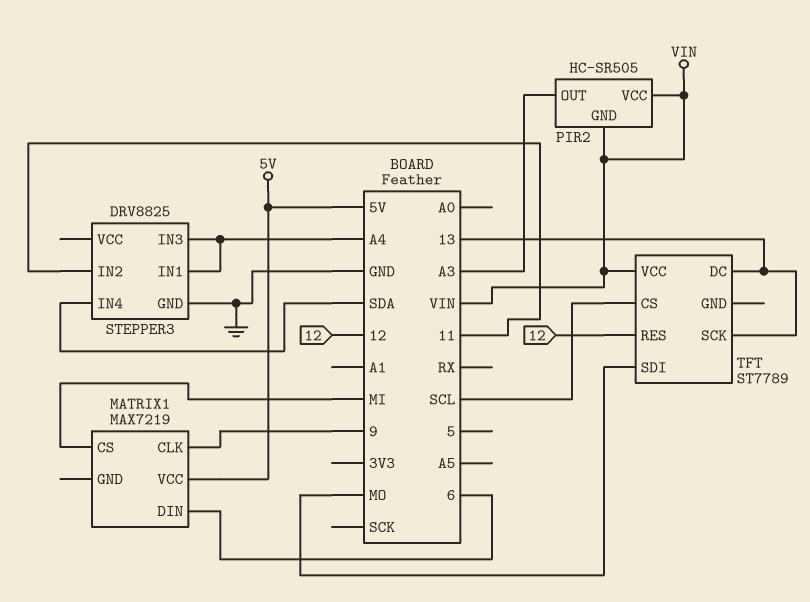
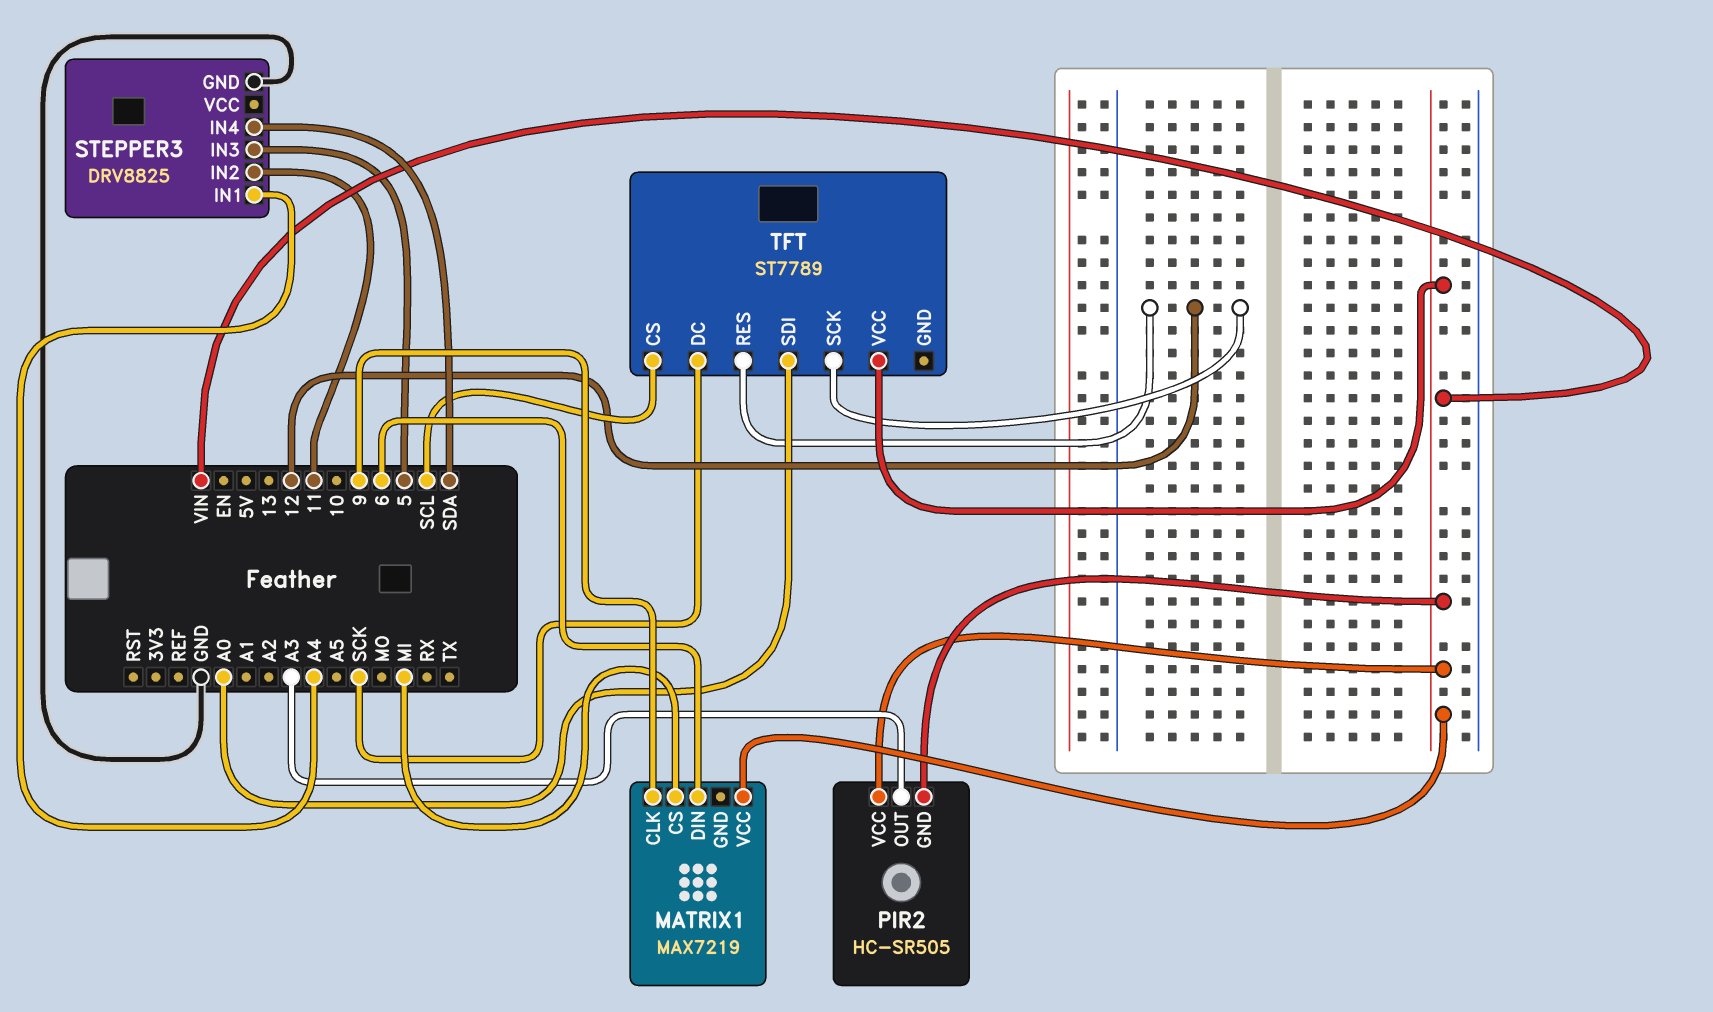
MATRIX1 pin VCC: 5V -> VIN
STEPPER3 pin IN3: A4 -> 5
TFT pin DC: 13 -> SCK
TFT pin SCK: 13 -> 12
TFT pin SDI: MO -> A0

